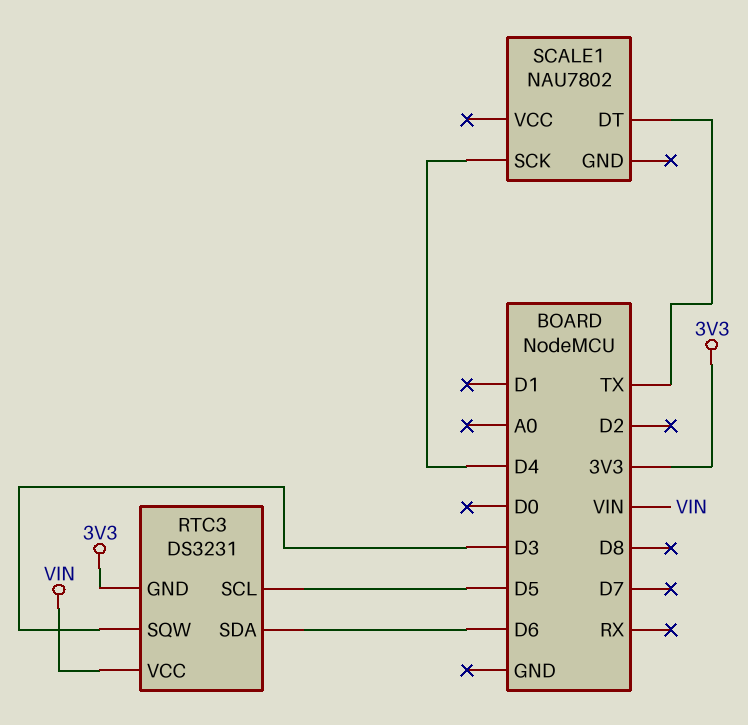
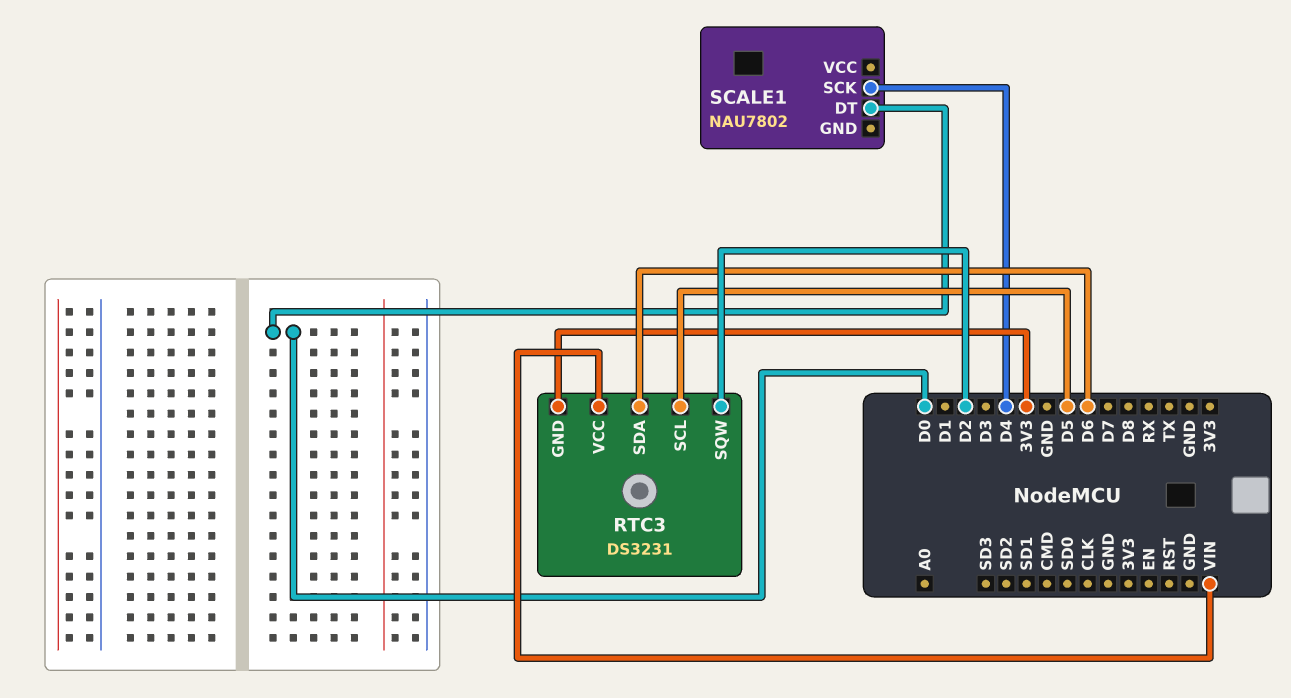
RTC3 pin SQW: D3 -> D2
SCALE1 pin DT: TX -> D0

